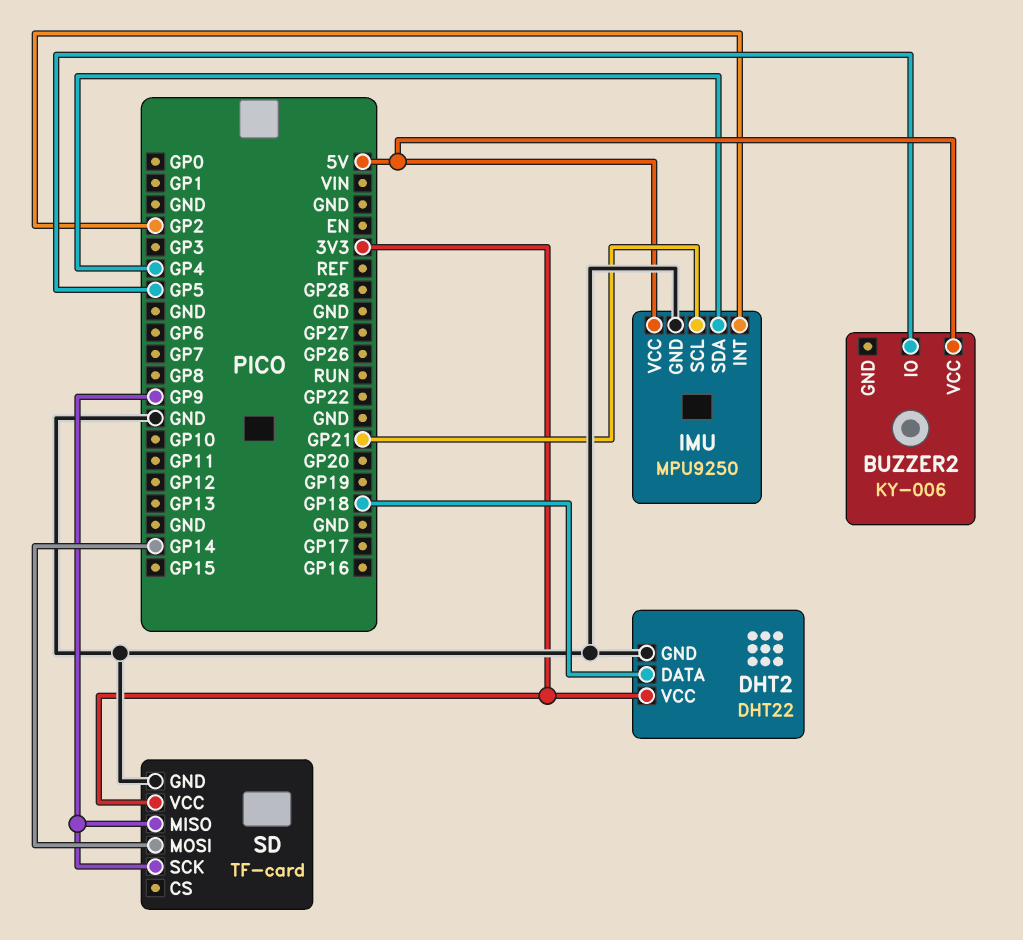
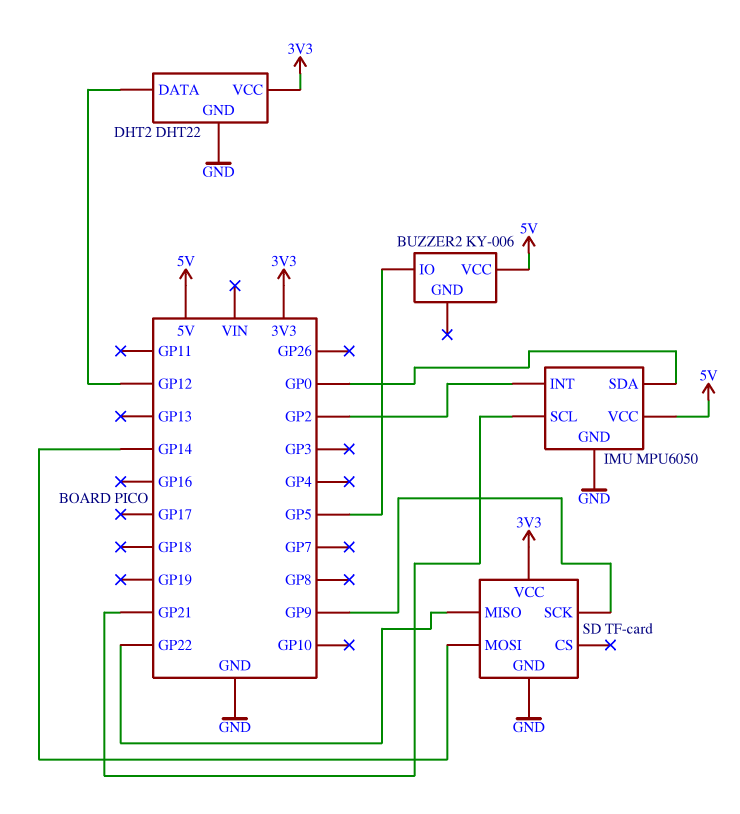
DHT2 pin DATA: GP18 -> GP12
IMU: MPU9250 -> MPU6050
IMU pin SDA: GP4 -> GP0
SD pin MISO: GP9 -> GP22

